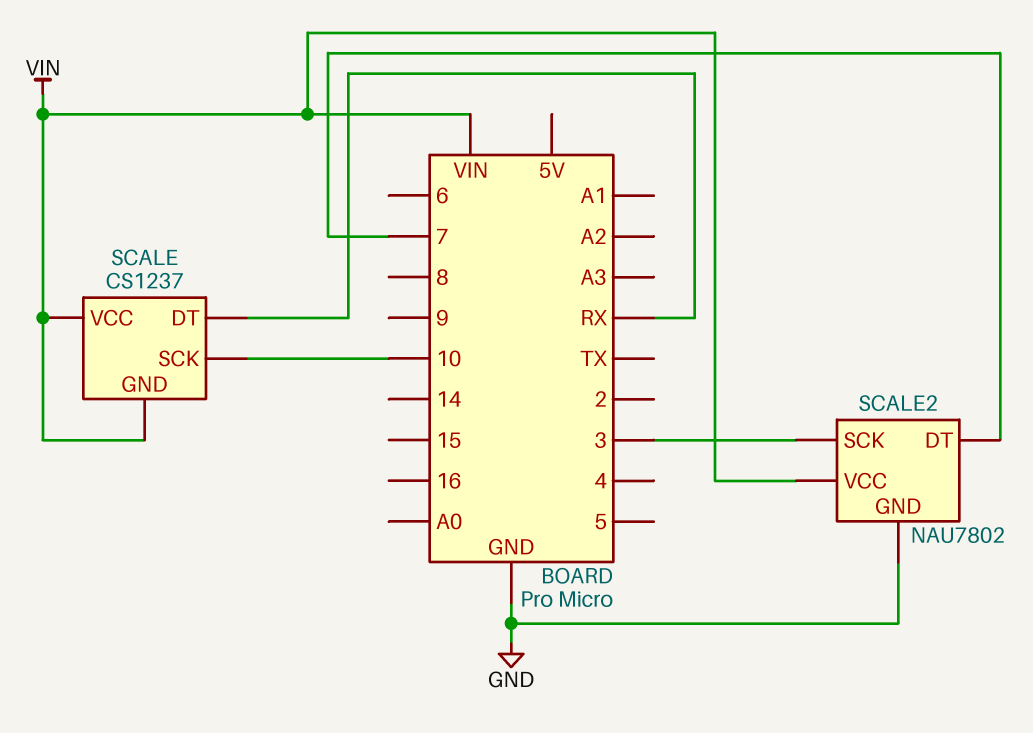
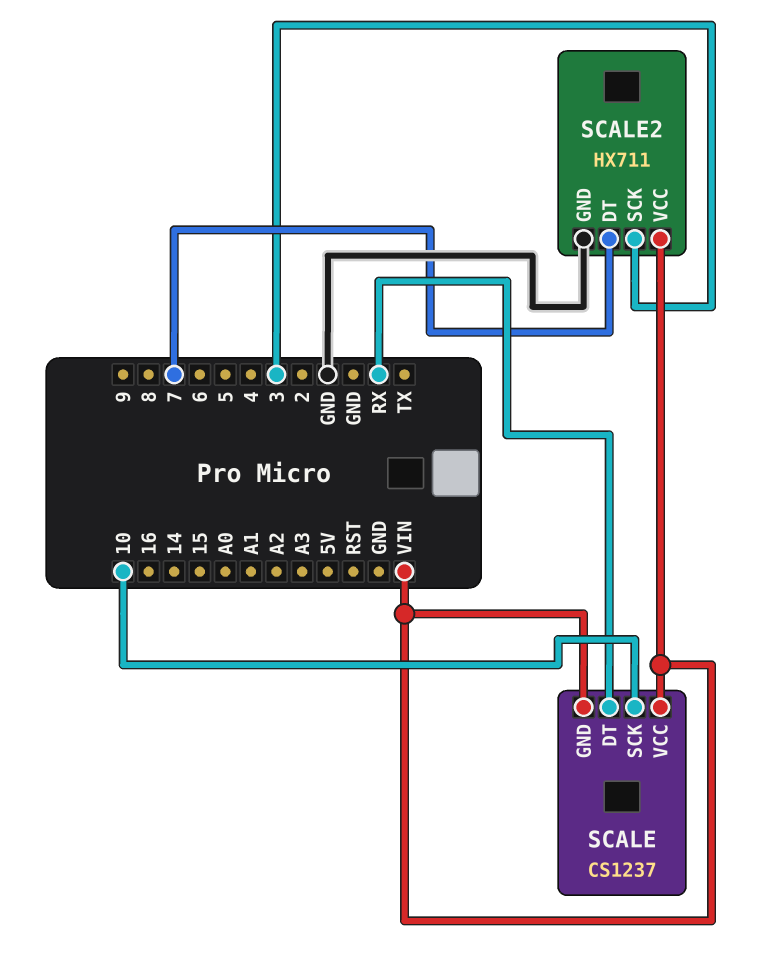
SCALE2: NAU7802 -> HX711

